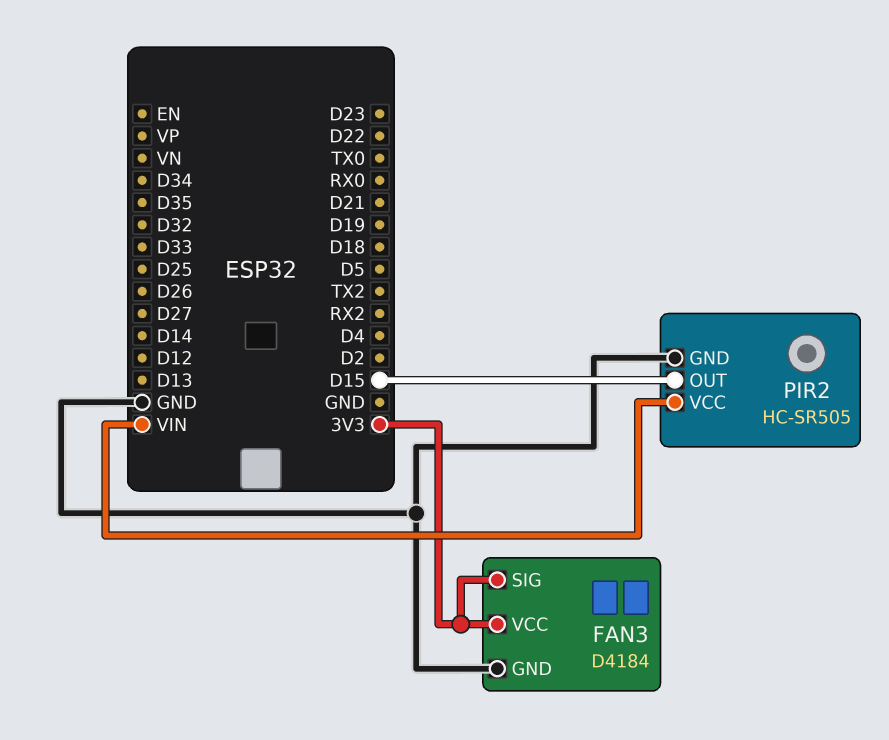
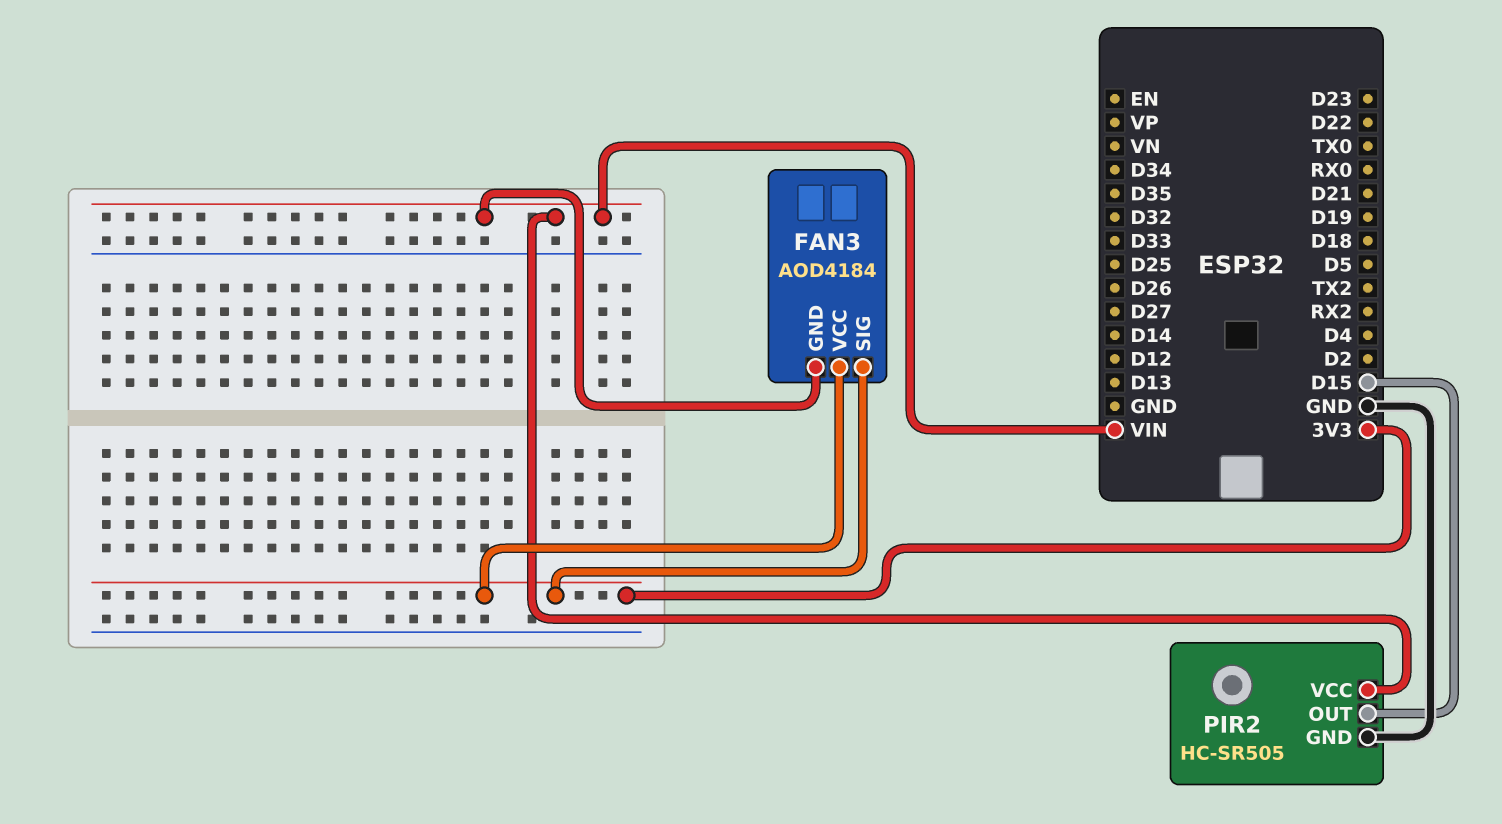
FAN3: D4184 -> AOD4184
FAN3 pin GND: GND -> VIN

